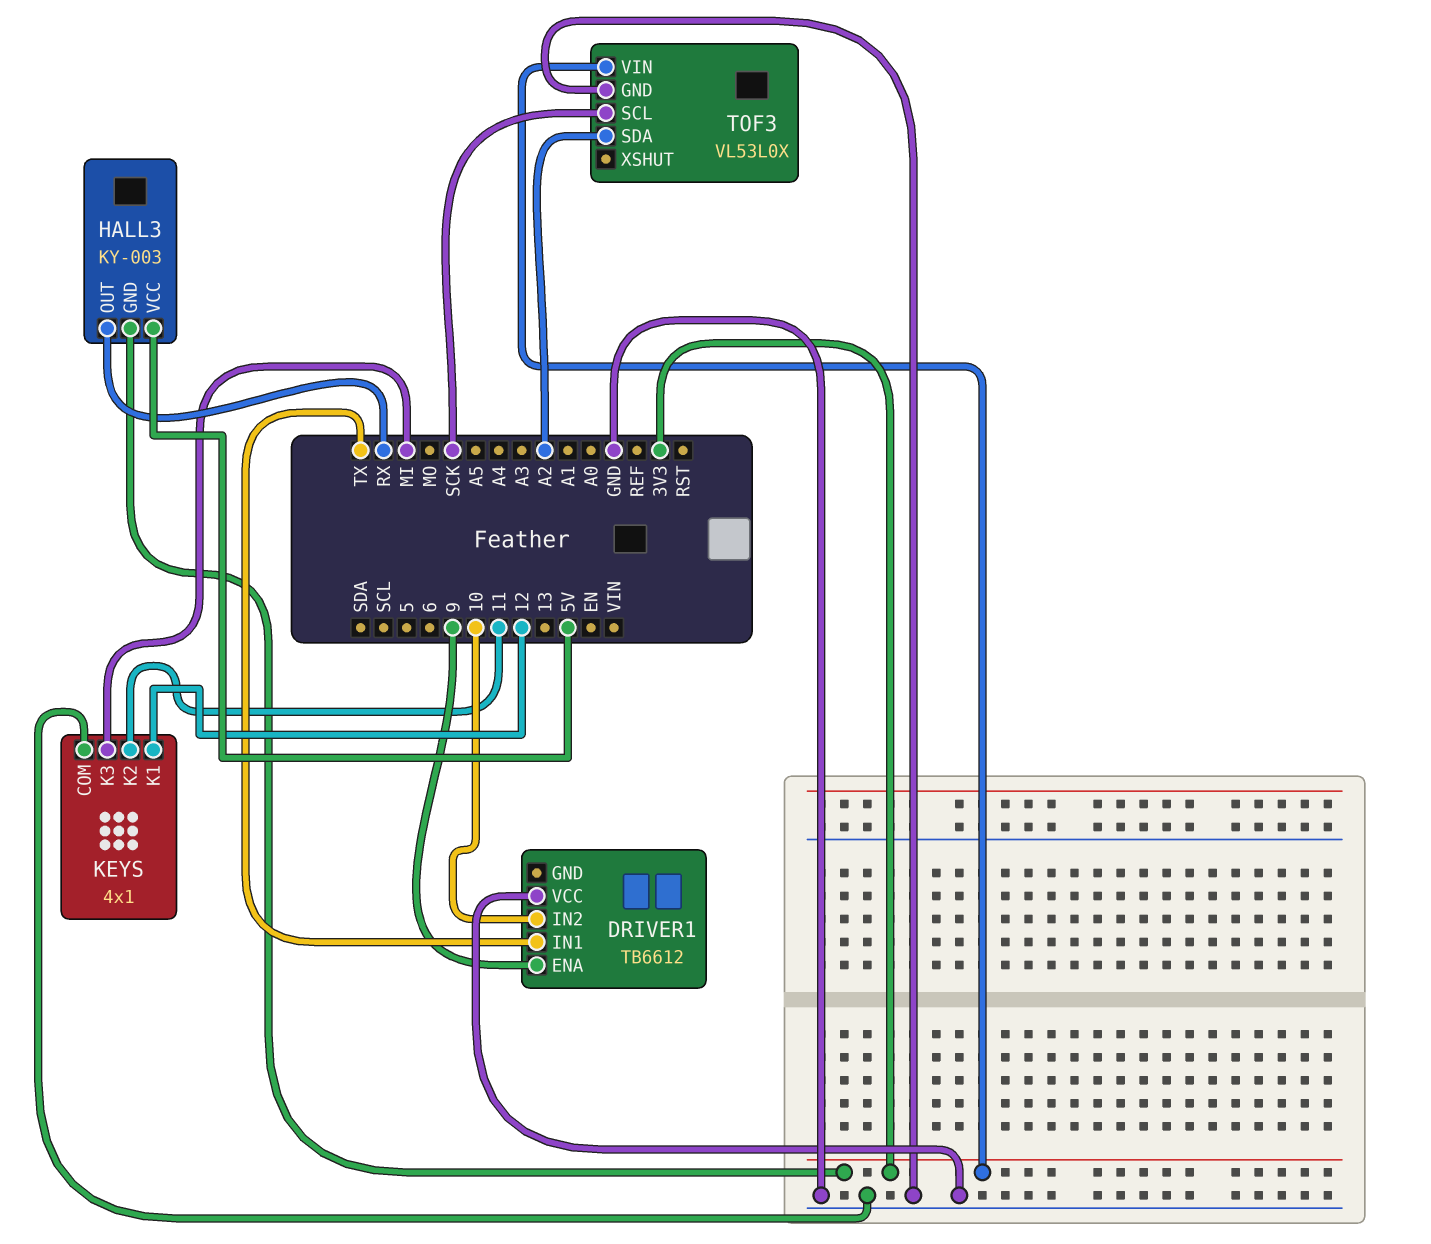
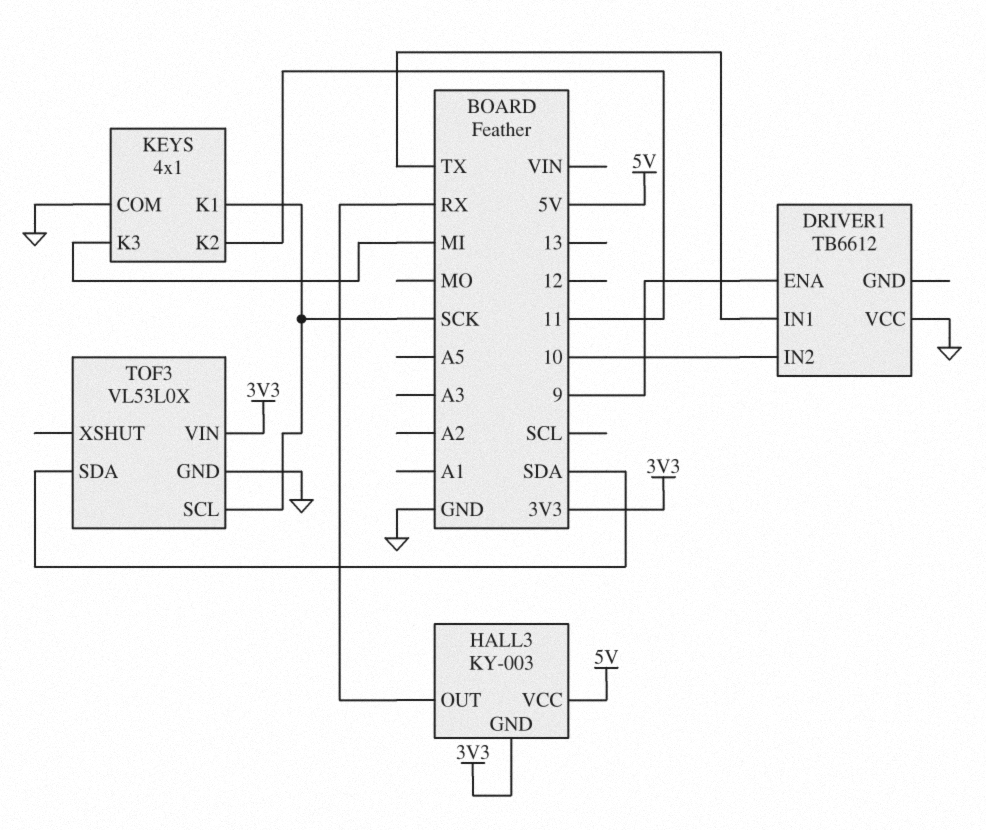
KEYS pin K1: 12 -> SCK
TOF3 pin SDA: A2 -> SDA

